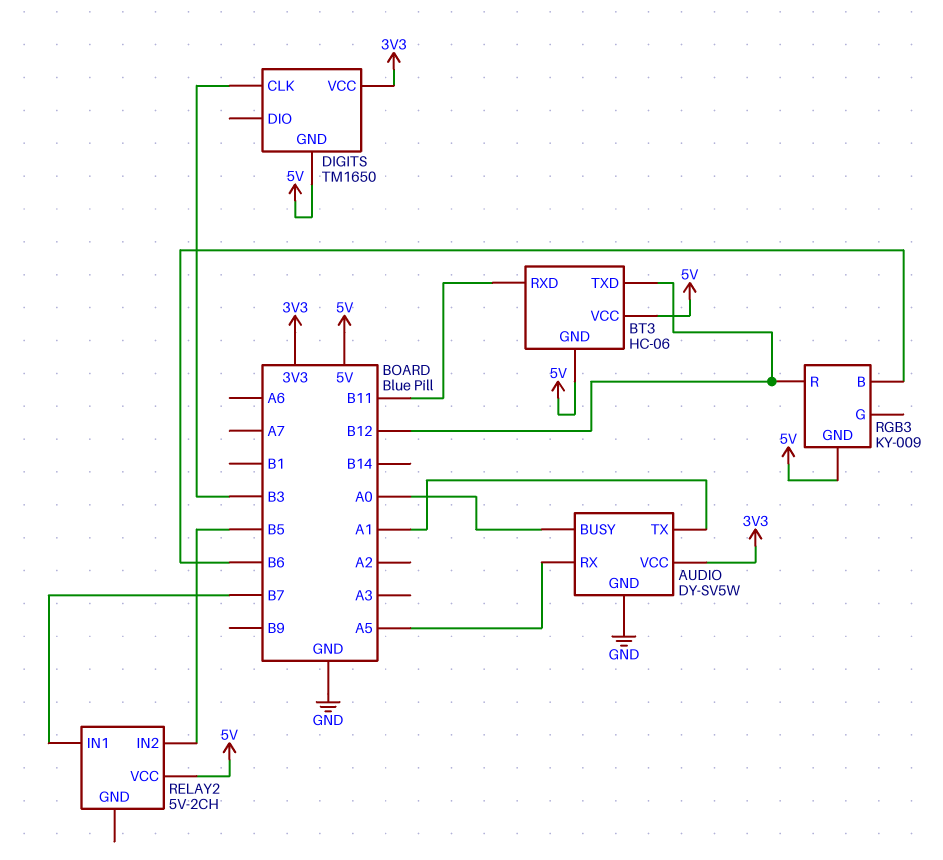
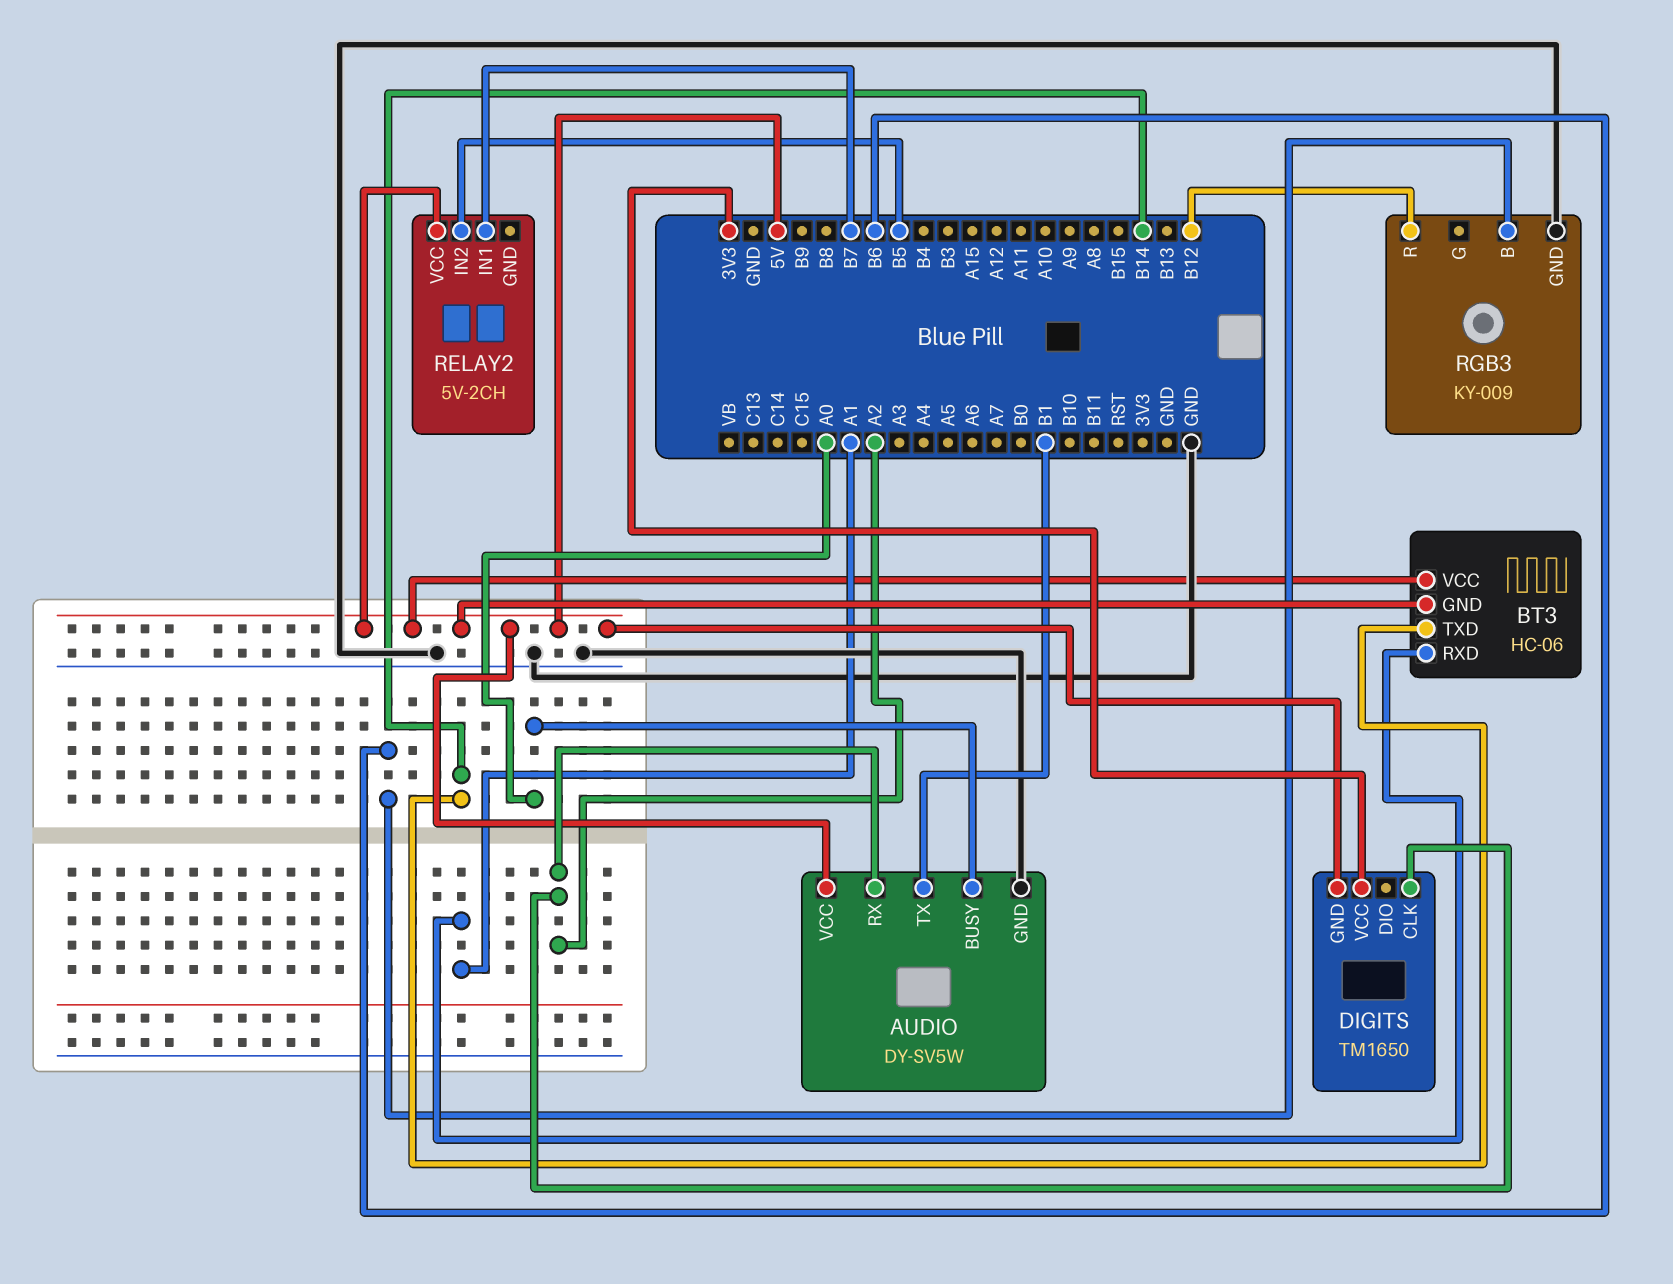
AUDIO pin RX: A5 -> A2
AUDIO pin TX: A1 -> B1
AUDIO pin VCC: 3V3 -> 5V
BT3 pin RXD: B11 -> A1
BT3 pin TXD: B12 -> B14
DIGITS pin CLK: B3 -> A2
RGB3 pin GND: 5V -> GND

